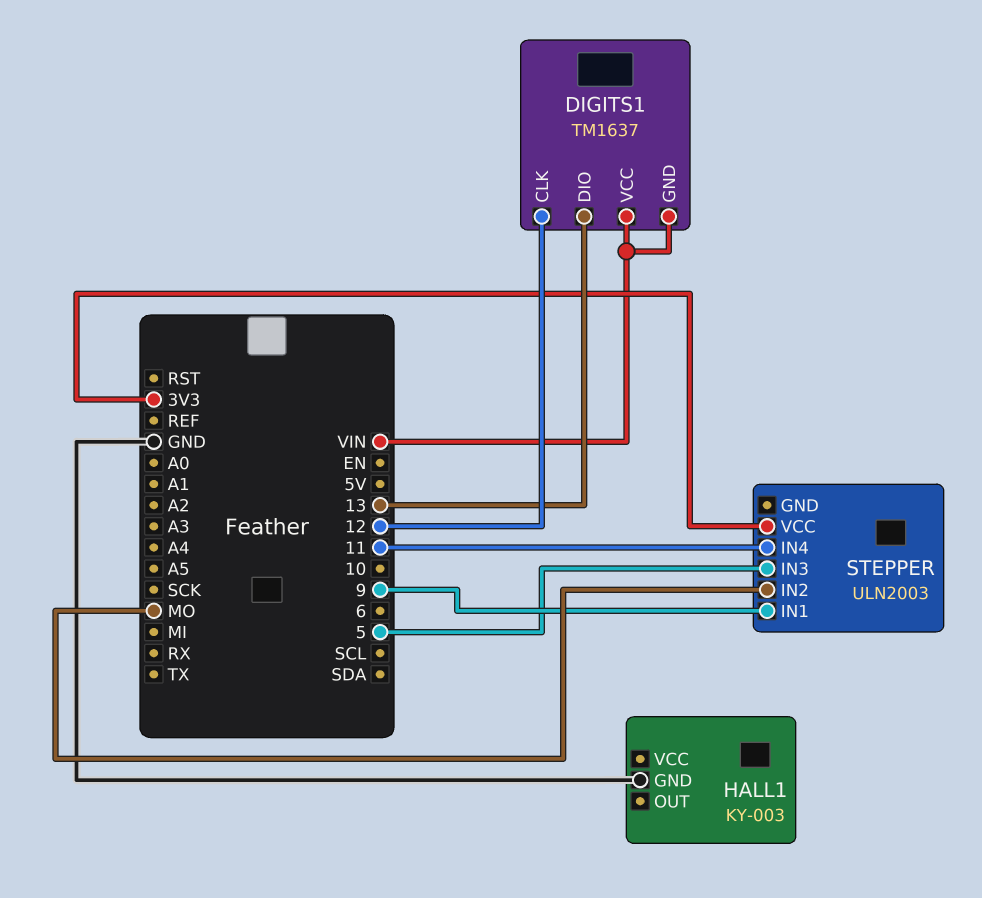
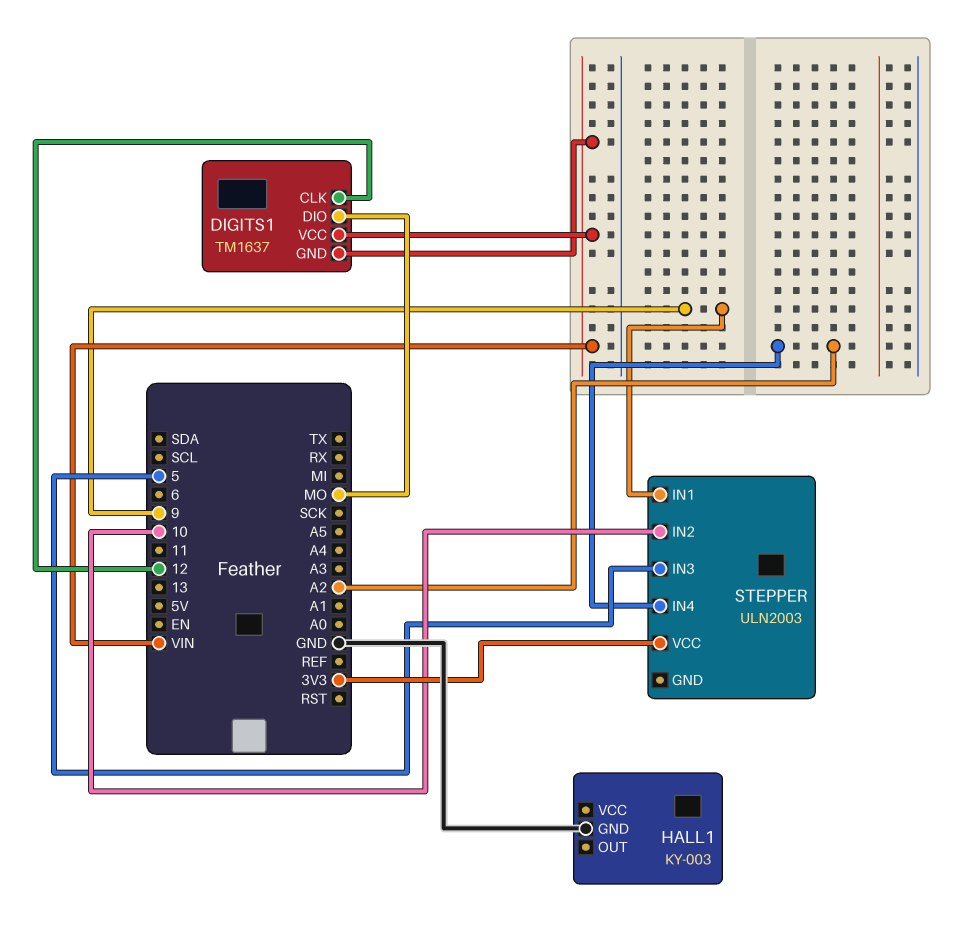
DIGITS1 pin DIO: 13 -> MO
STEPPER pin IN2: MO -> 10
STEPPER pin IN4: 11 -> A2

